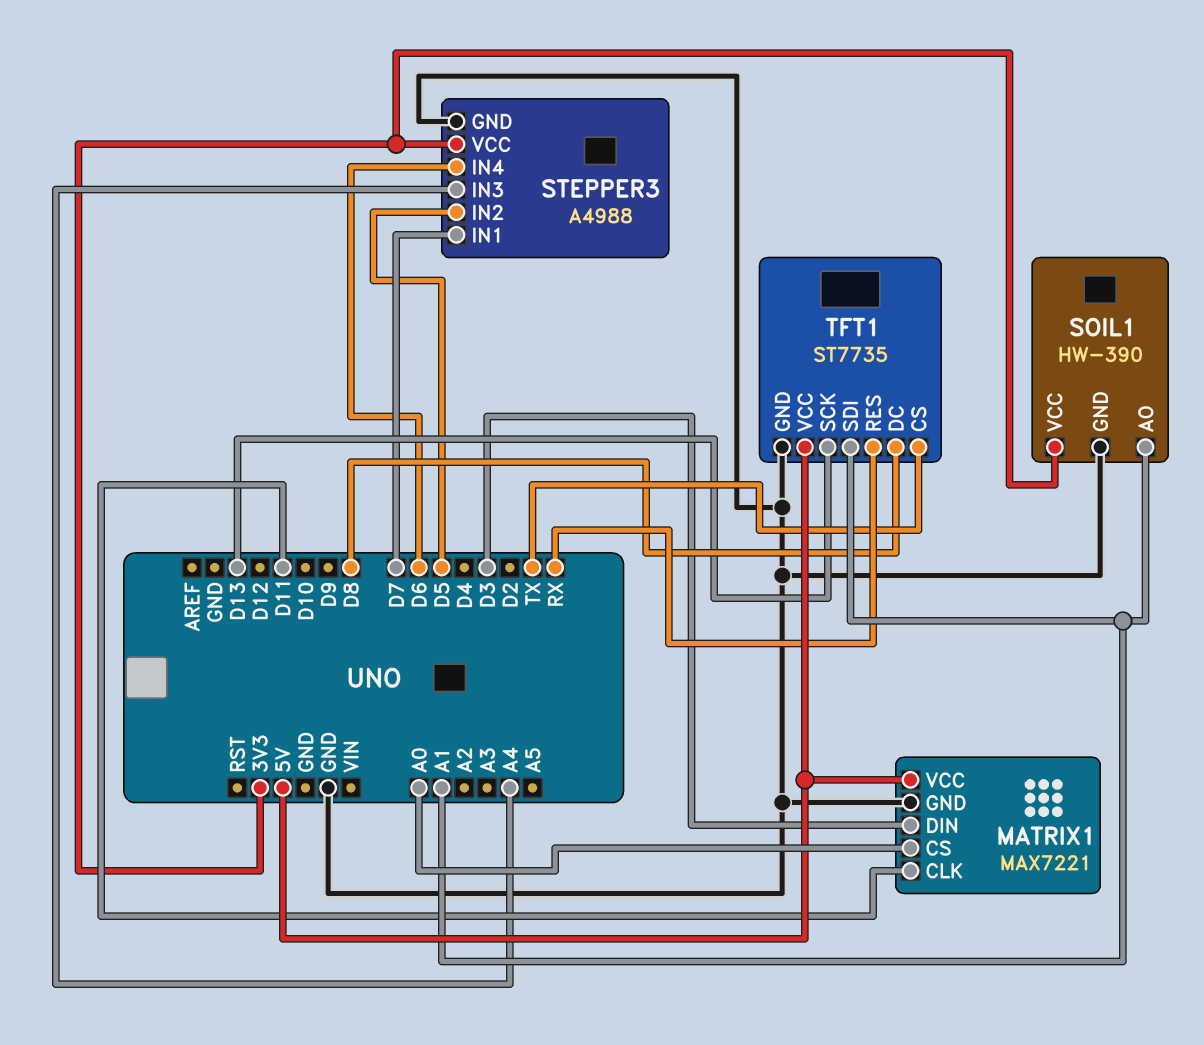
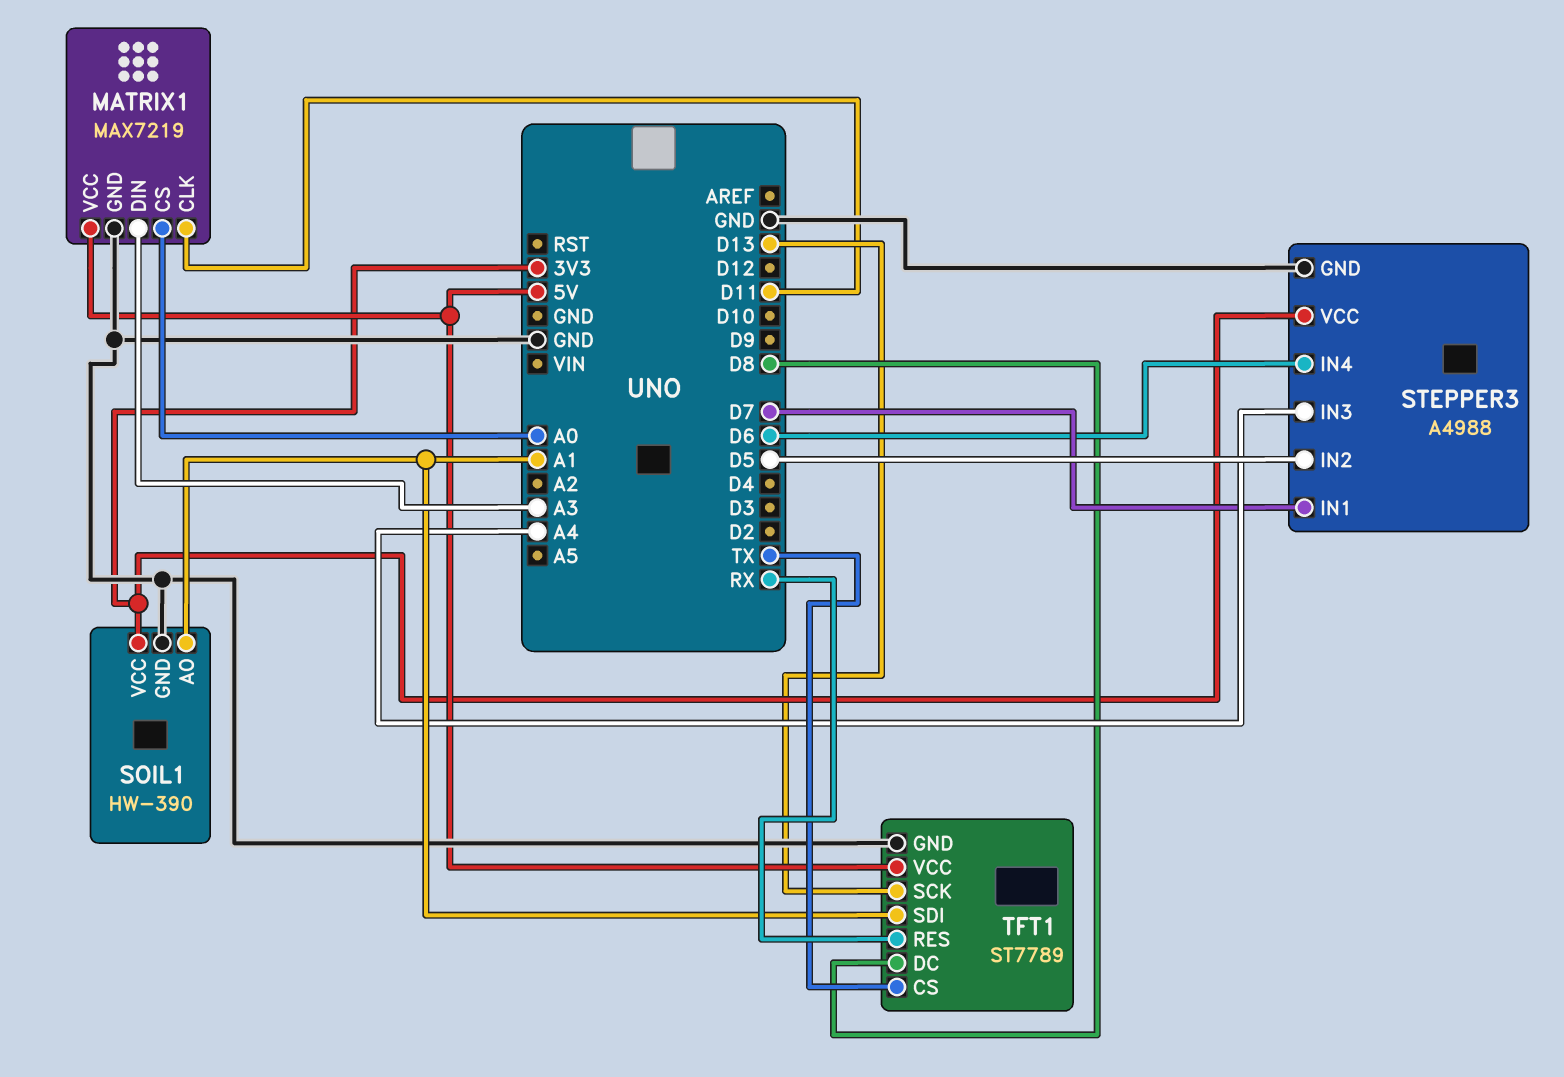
MATRIX1: MAX7221 -> MAX7219
MATRIX1 pin DIN: D3 -> A3
TFT1: ST7735 -> ST7789

